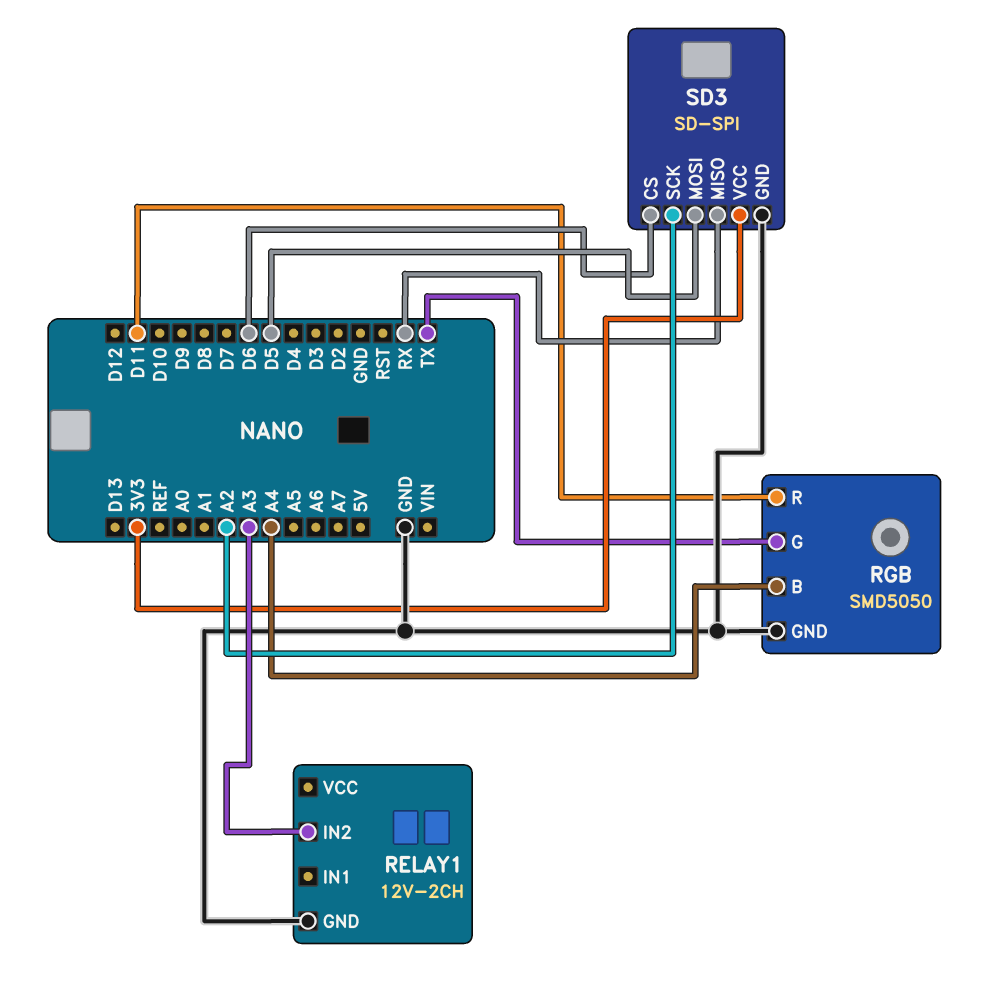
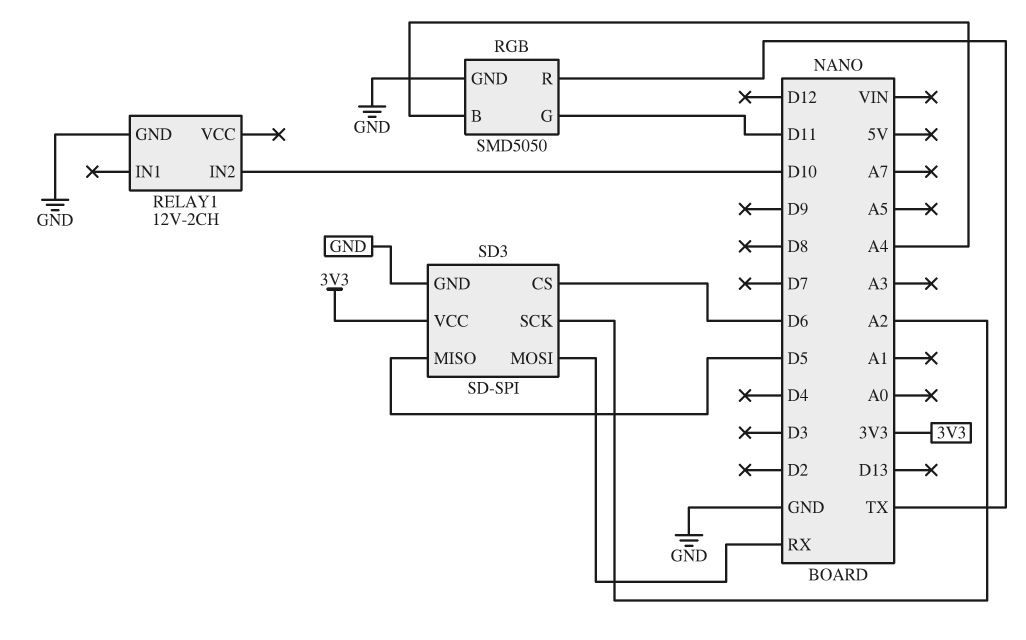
RELAY1 pin IN2: A3 -> D10
RGB pin G: TX -> D11
RGB pin R: D11 -> TX
SD3 pin MISO: RX -> D5
SD3 pin MOSI: D5 -> RX

